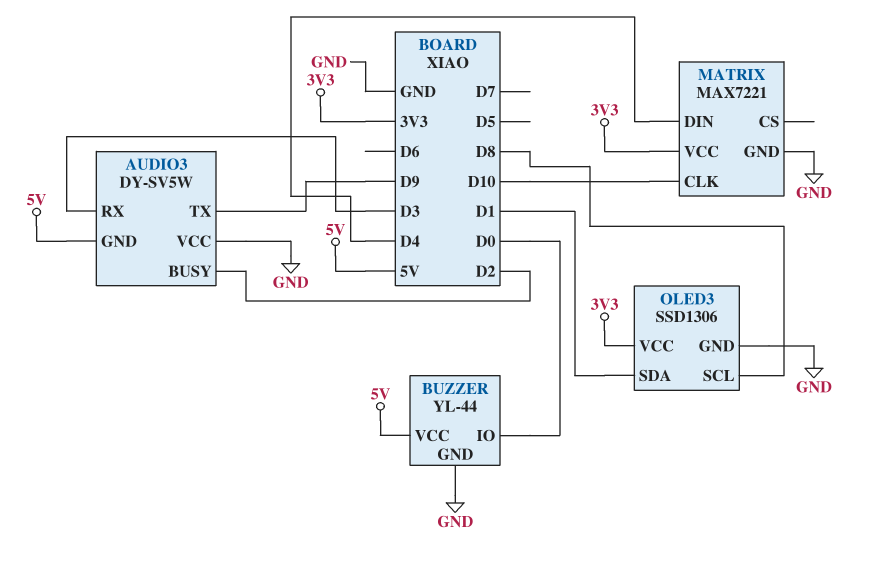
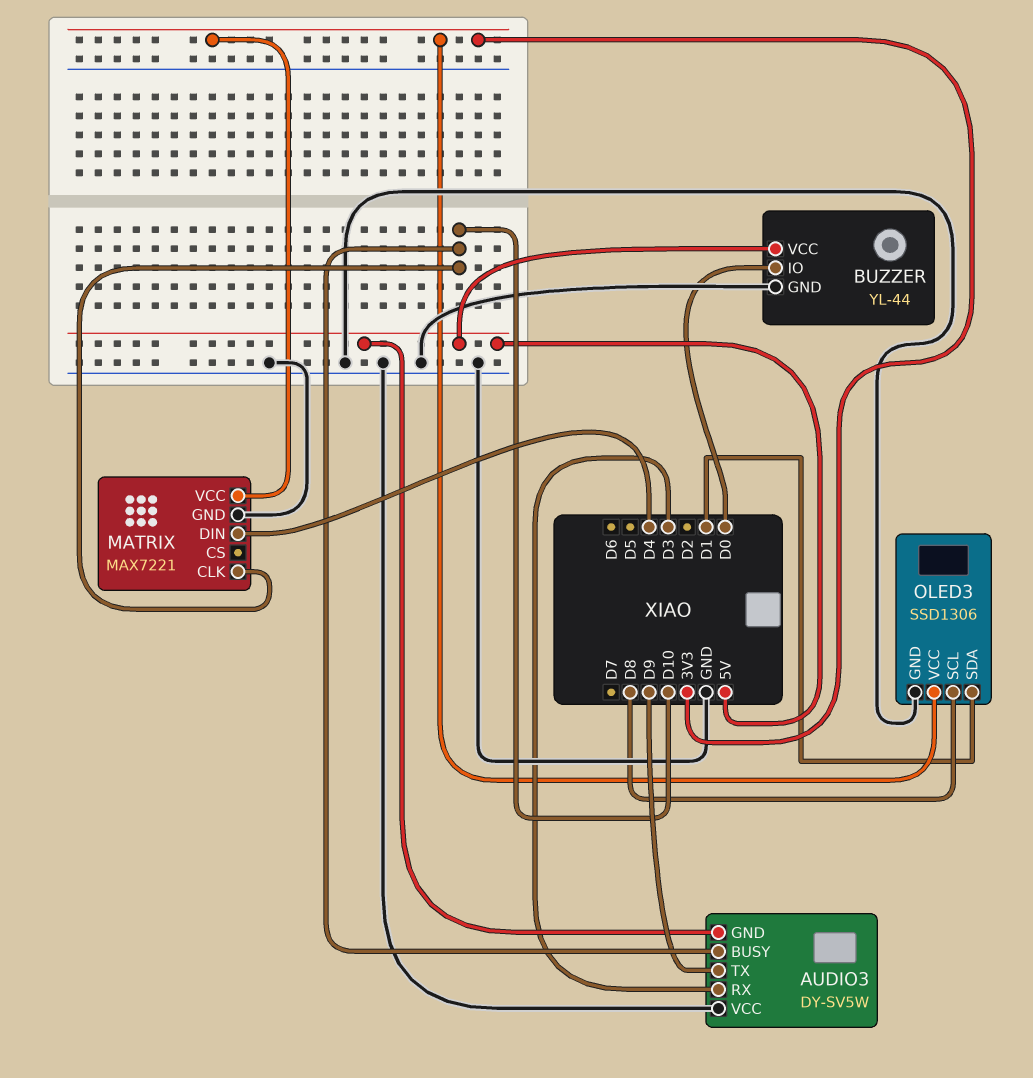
AUDIO3 pin BUSY: D2 -> D10

